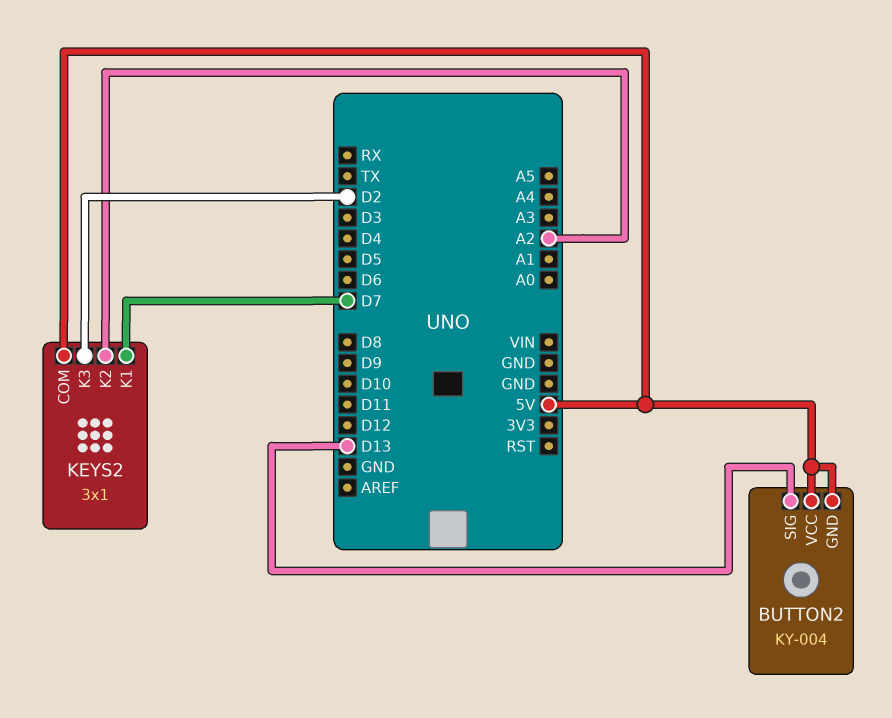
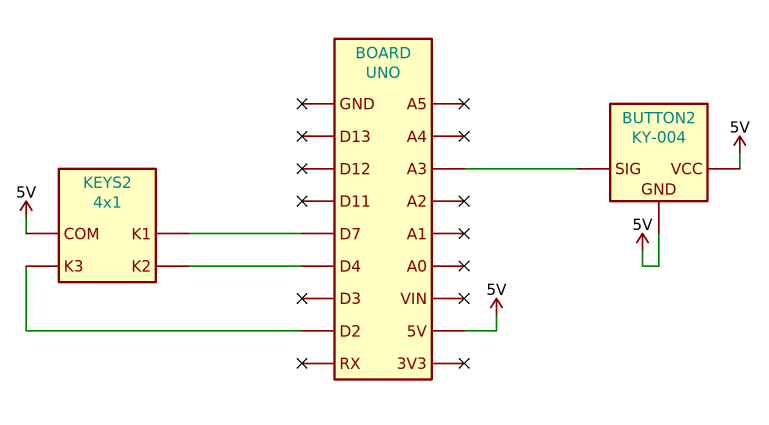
BUTTON2 pin SIG: D13 -> A3
KEYS2: 3x1 -> 4x1
KEYS2 pin K2: A2 -> D4

